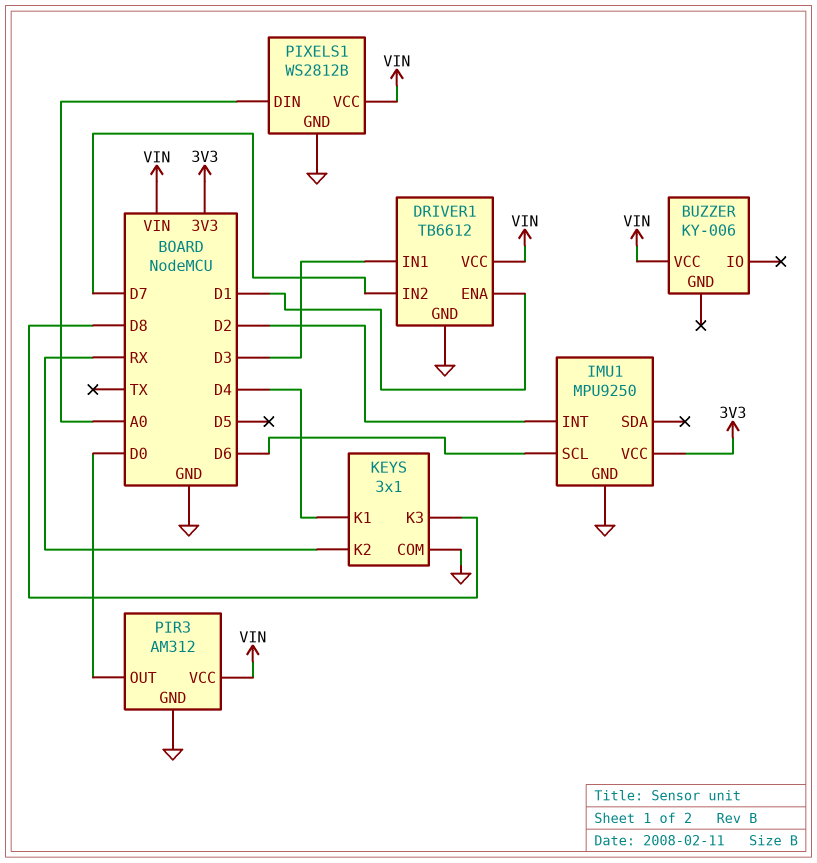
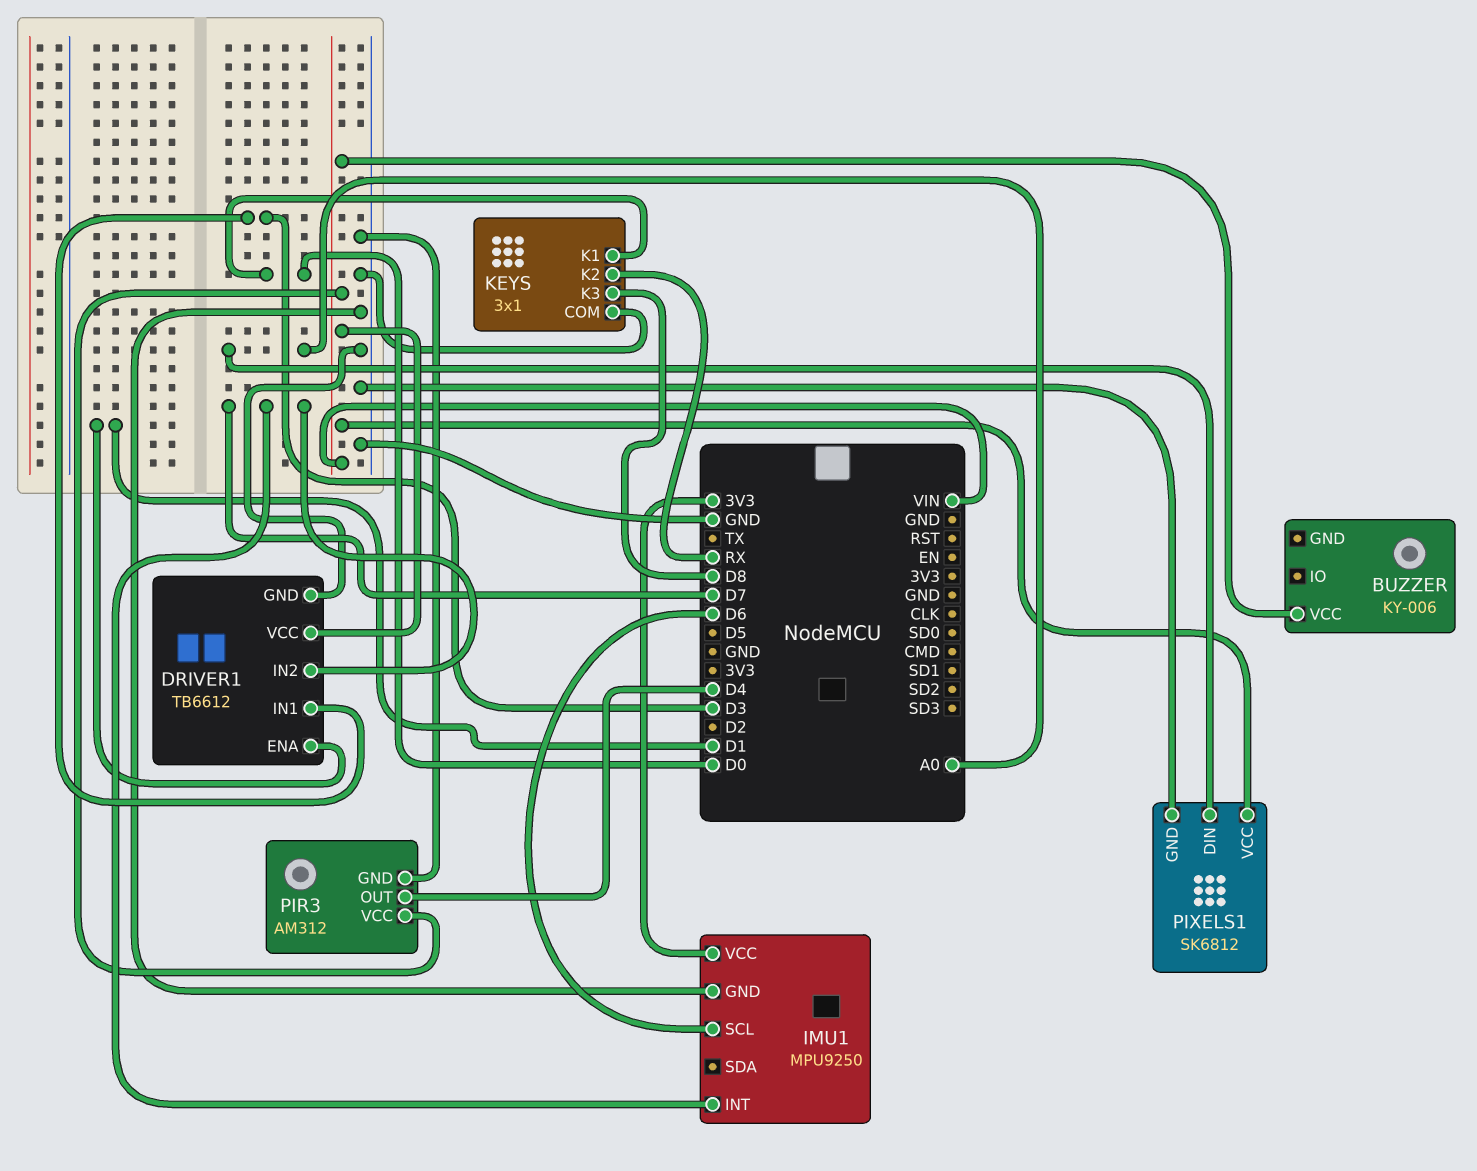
IMU1 pin INT: D2 -> D7
KEYS pin K1: D4 -> D0
PIR3 pin OUT: D0 -> D4
PIXELS1: WS2812B -> SK6812

